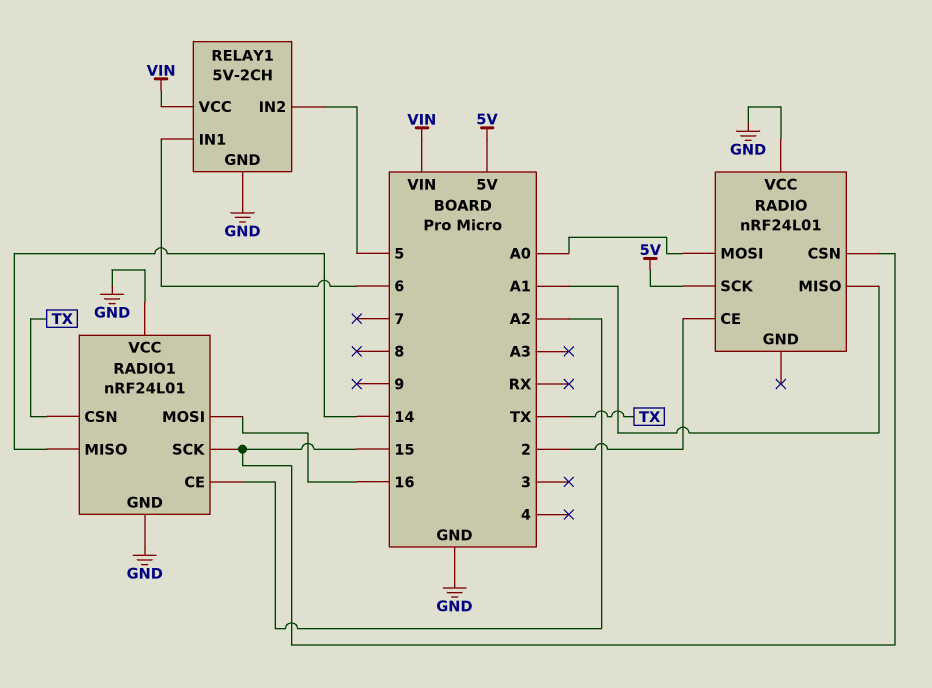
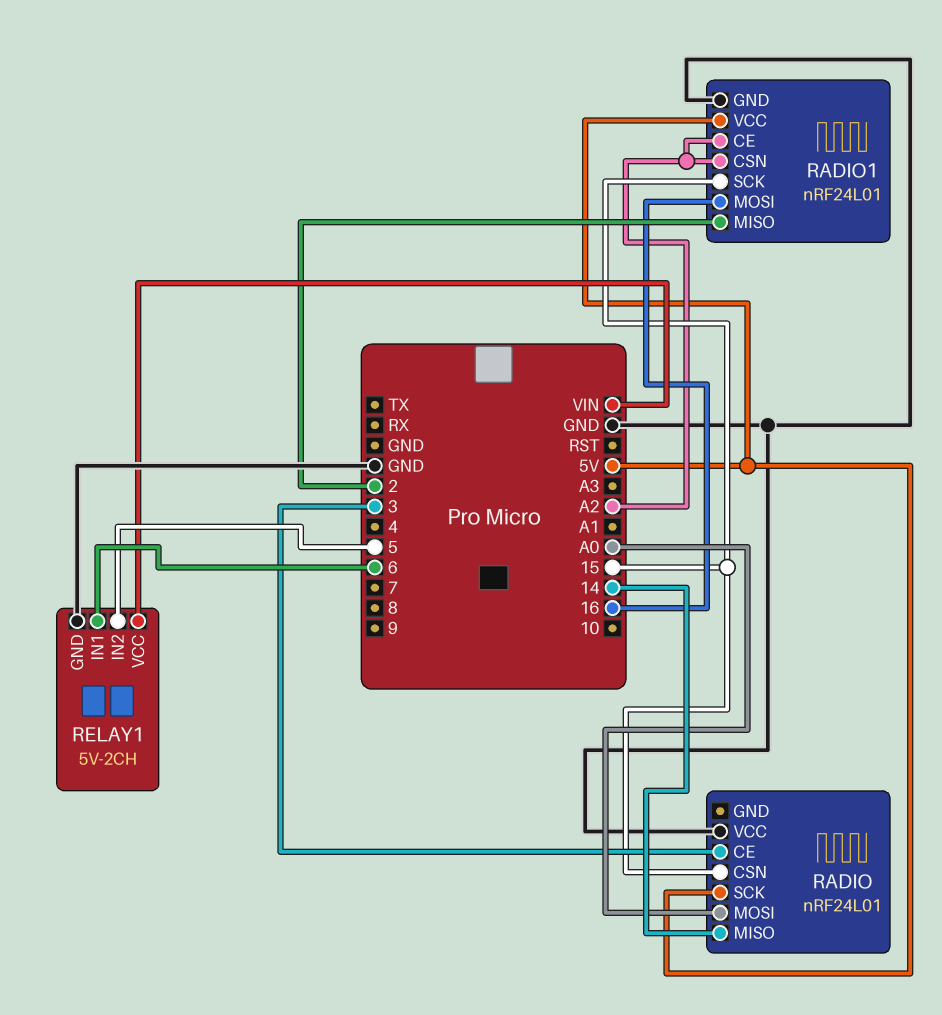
RADIO pin CE: 2 -> 3
RADIO pin MISO: A1 -> 14
RADIO1 pin CSN: TX -> A2
RADIO1 pin MISO: 14 -> 2
RADIO1 pin VCC: GND -> 5V

